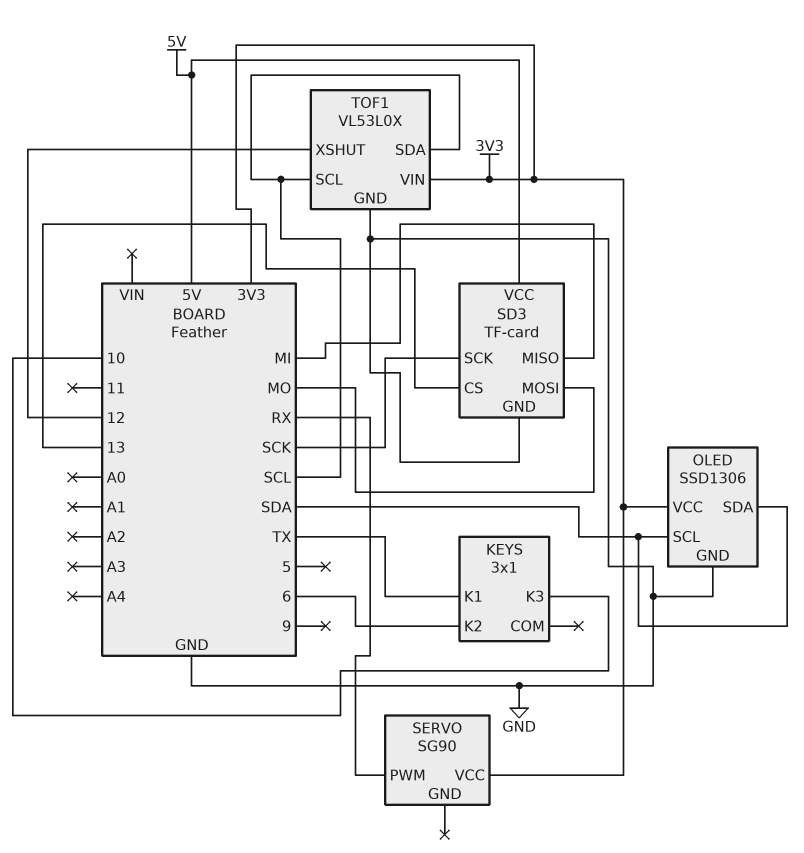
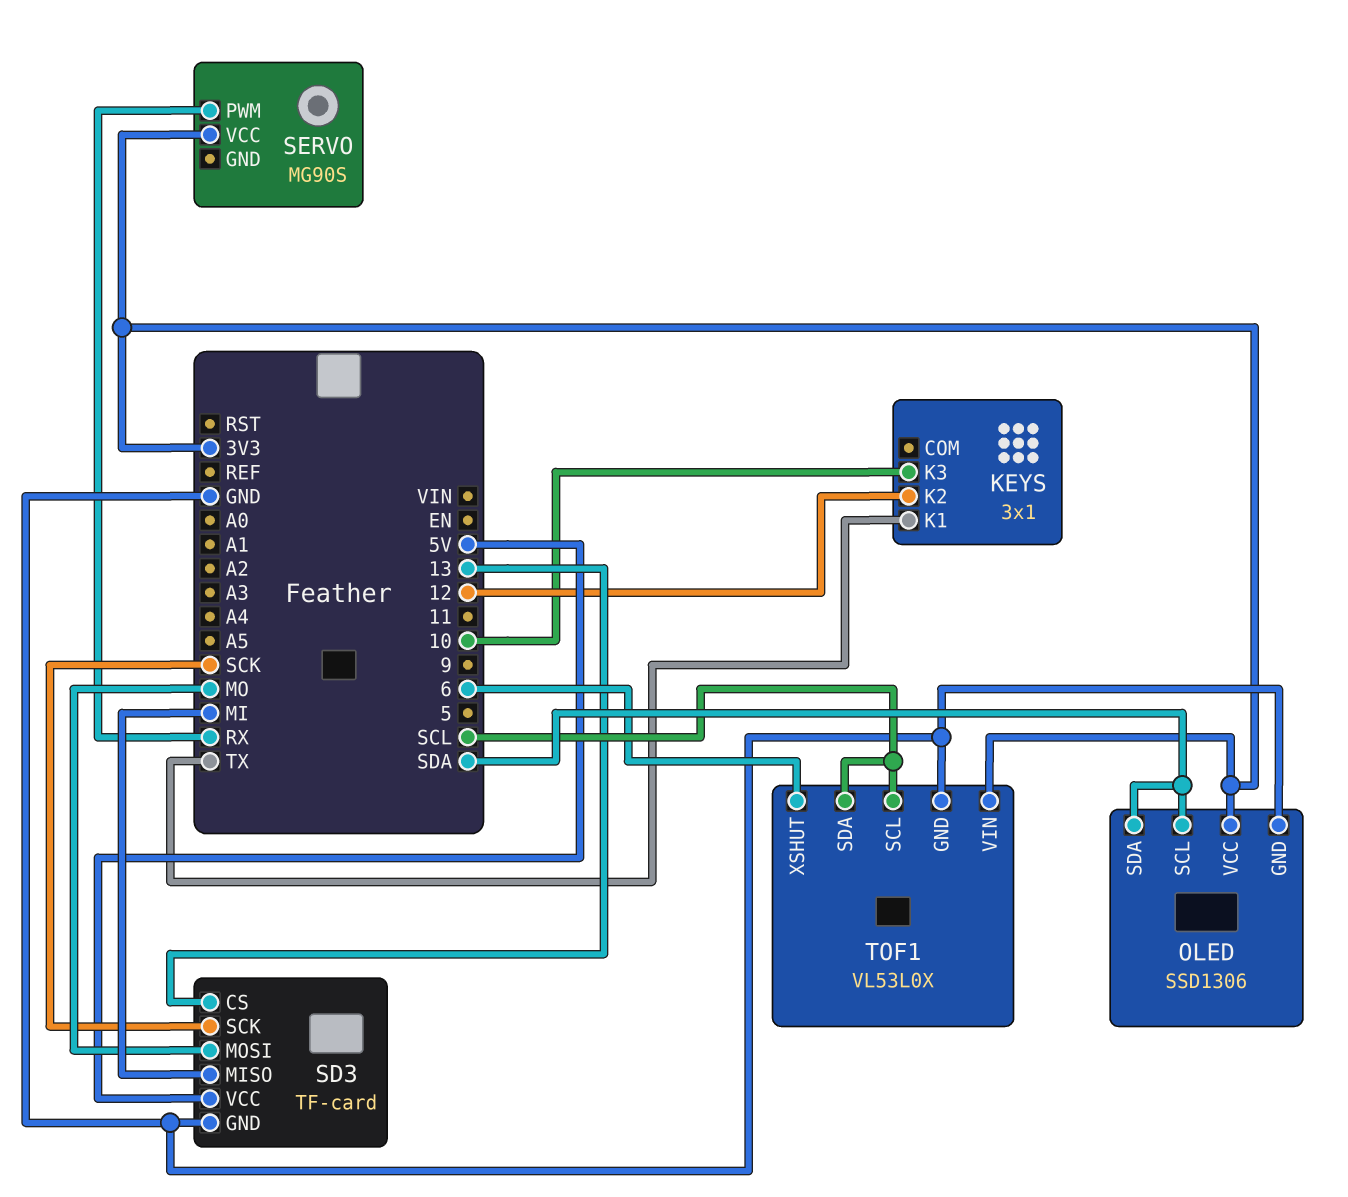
KEYS pin K2: 6 -> 12
SERVO: SG90 -> MG90S
TOF1 pin XSHUT: 12 -> 6

